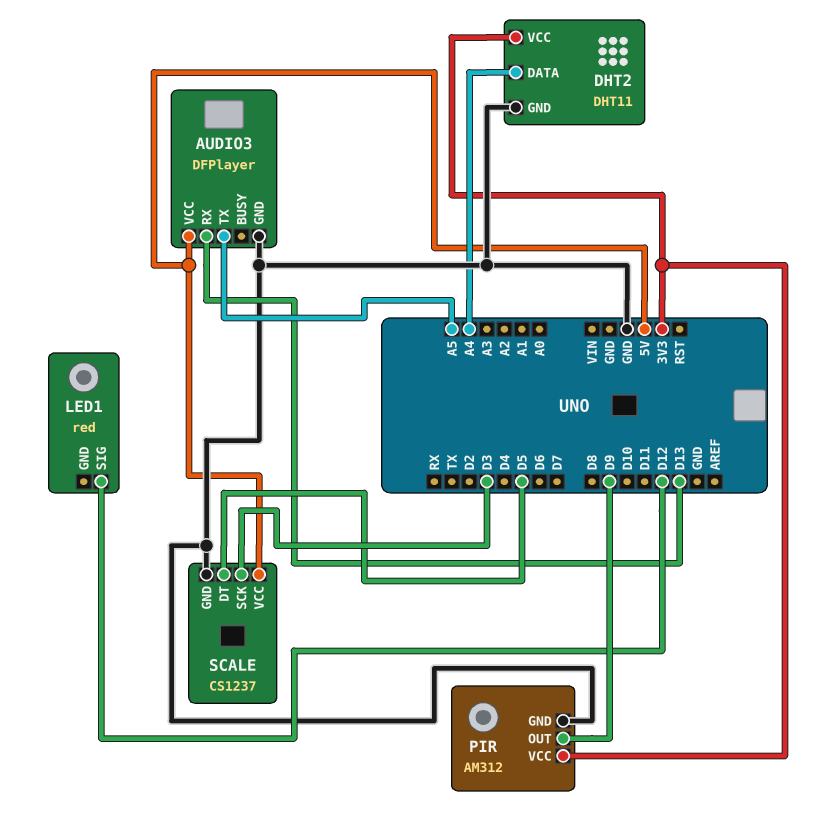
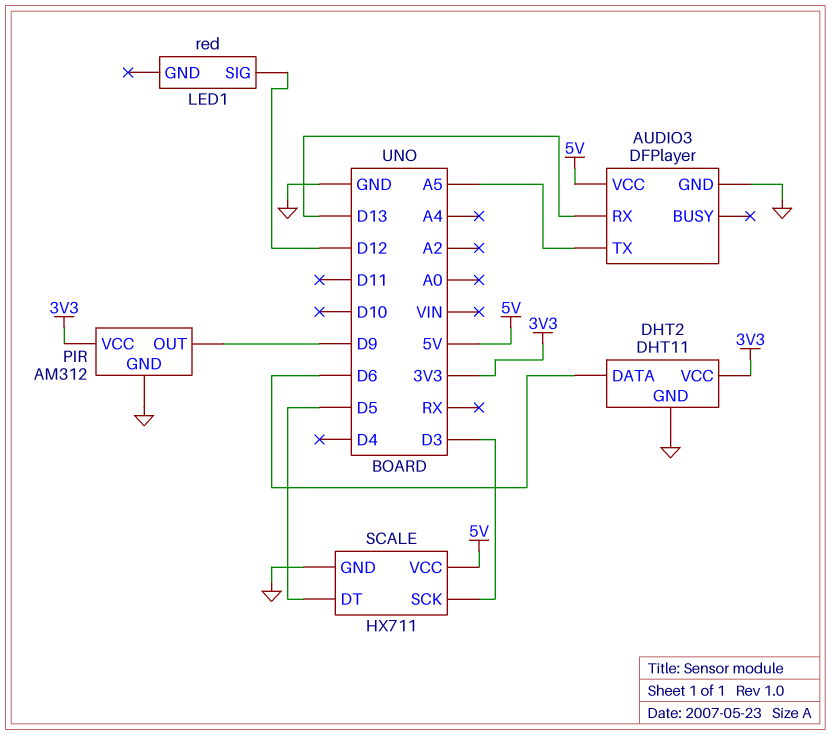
DHT2 pin DATA: A4 -> D6
SCALE: CS1237 -> HX711

